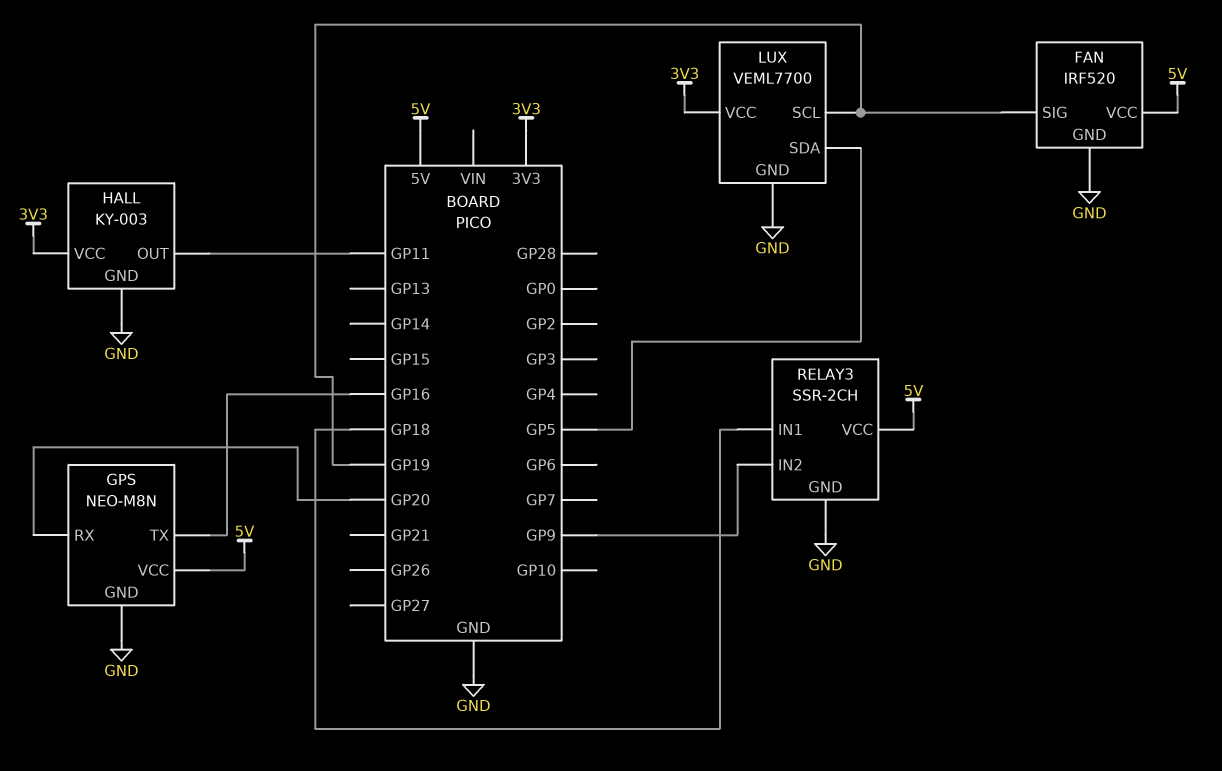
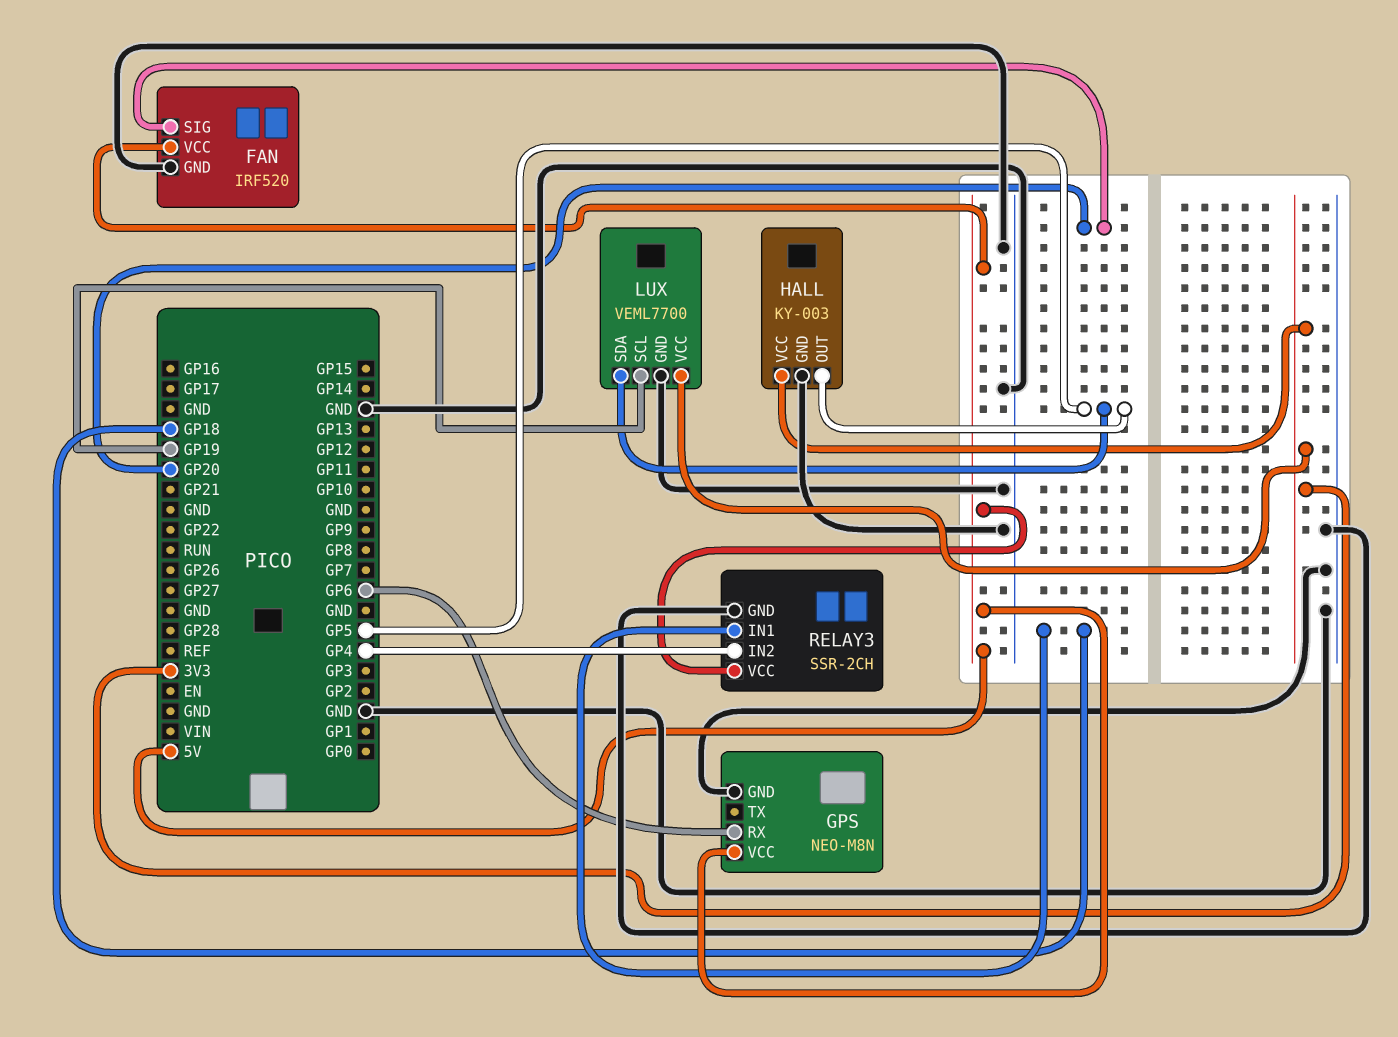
FAN pin SIG: GP19 -> GP20
GPS pin RX: GP20 -> GP6
GPS pin TX: GP16 -> none
HALL pin OUT: GP11 -> GP5
RELAY3 pin IN2: GP9 -> GP4

